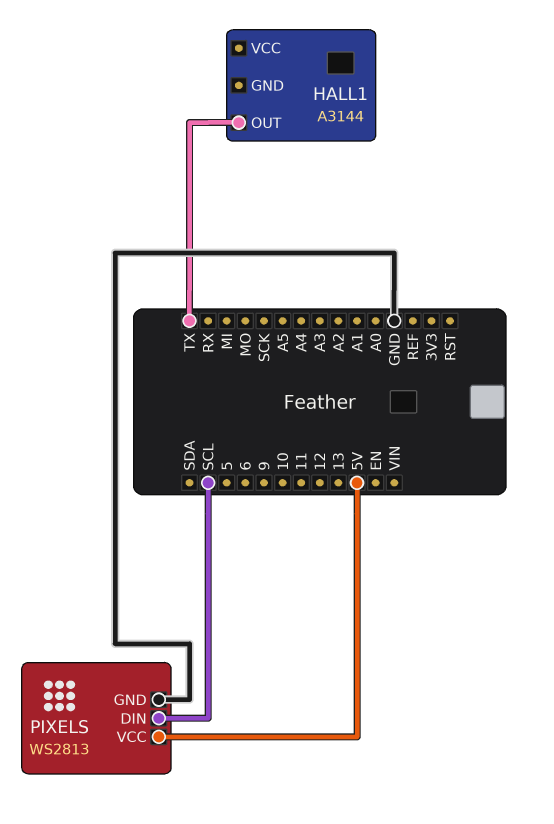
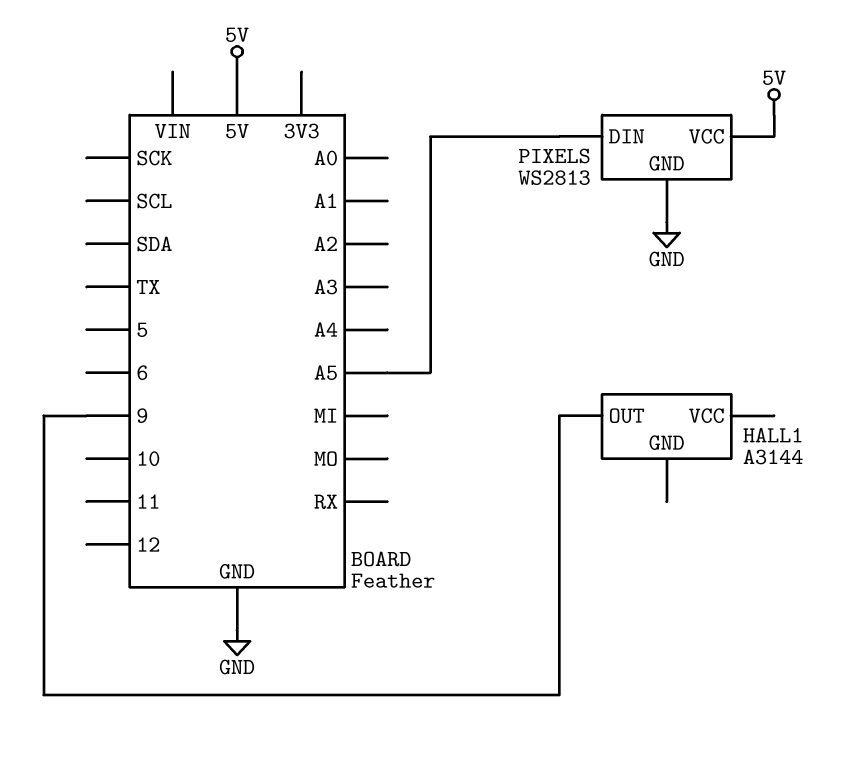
HALL1 pin OUT: TX -> 9
PIXELS pin DIN: SCL -> A5

